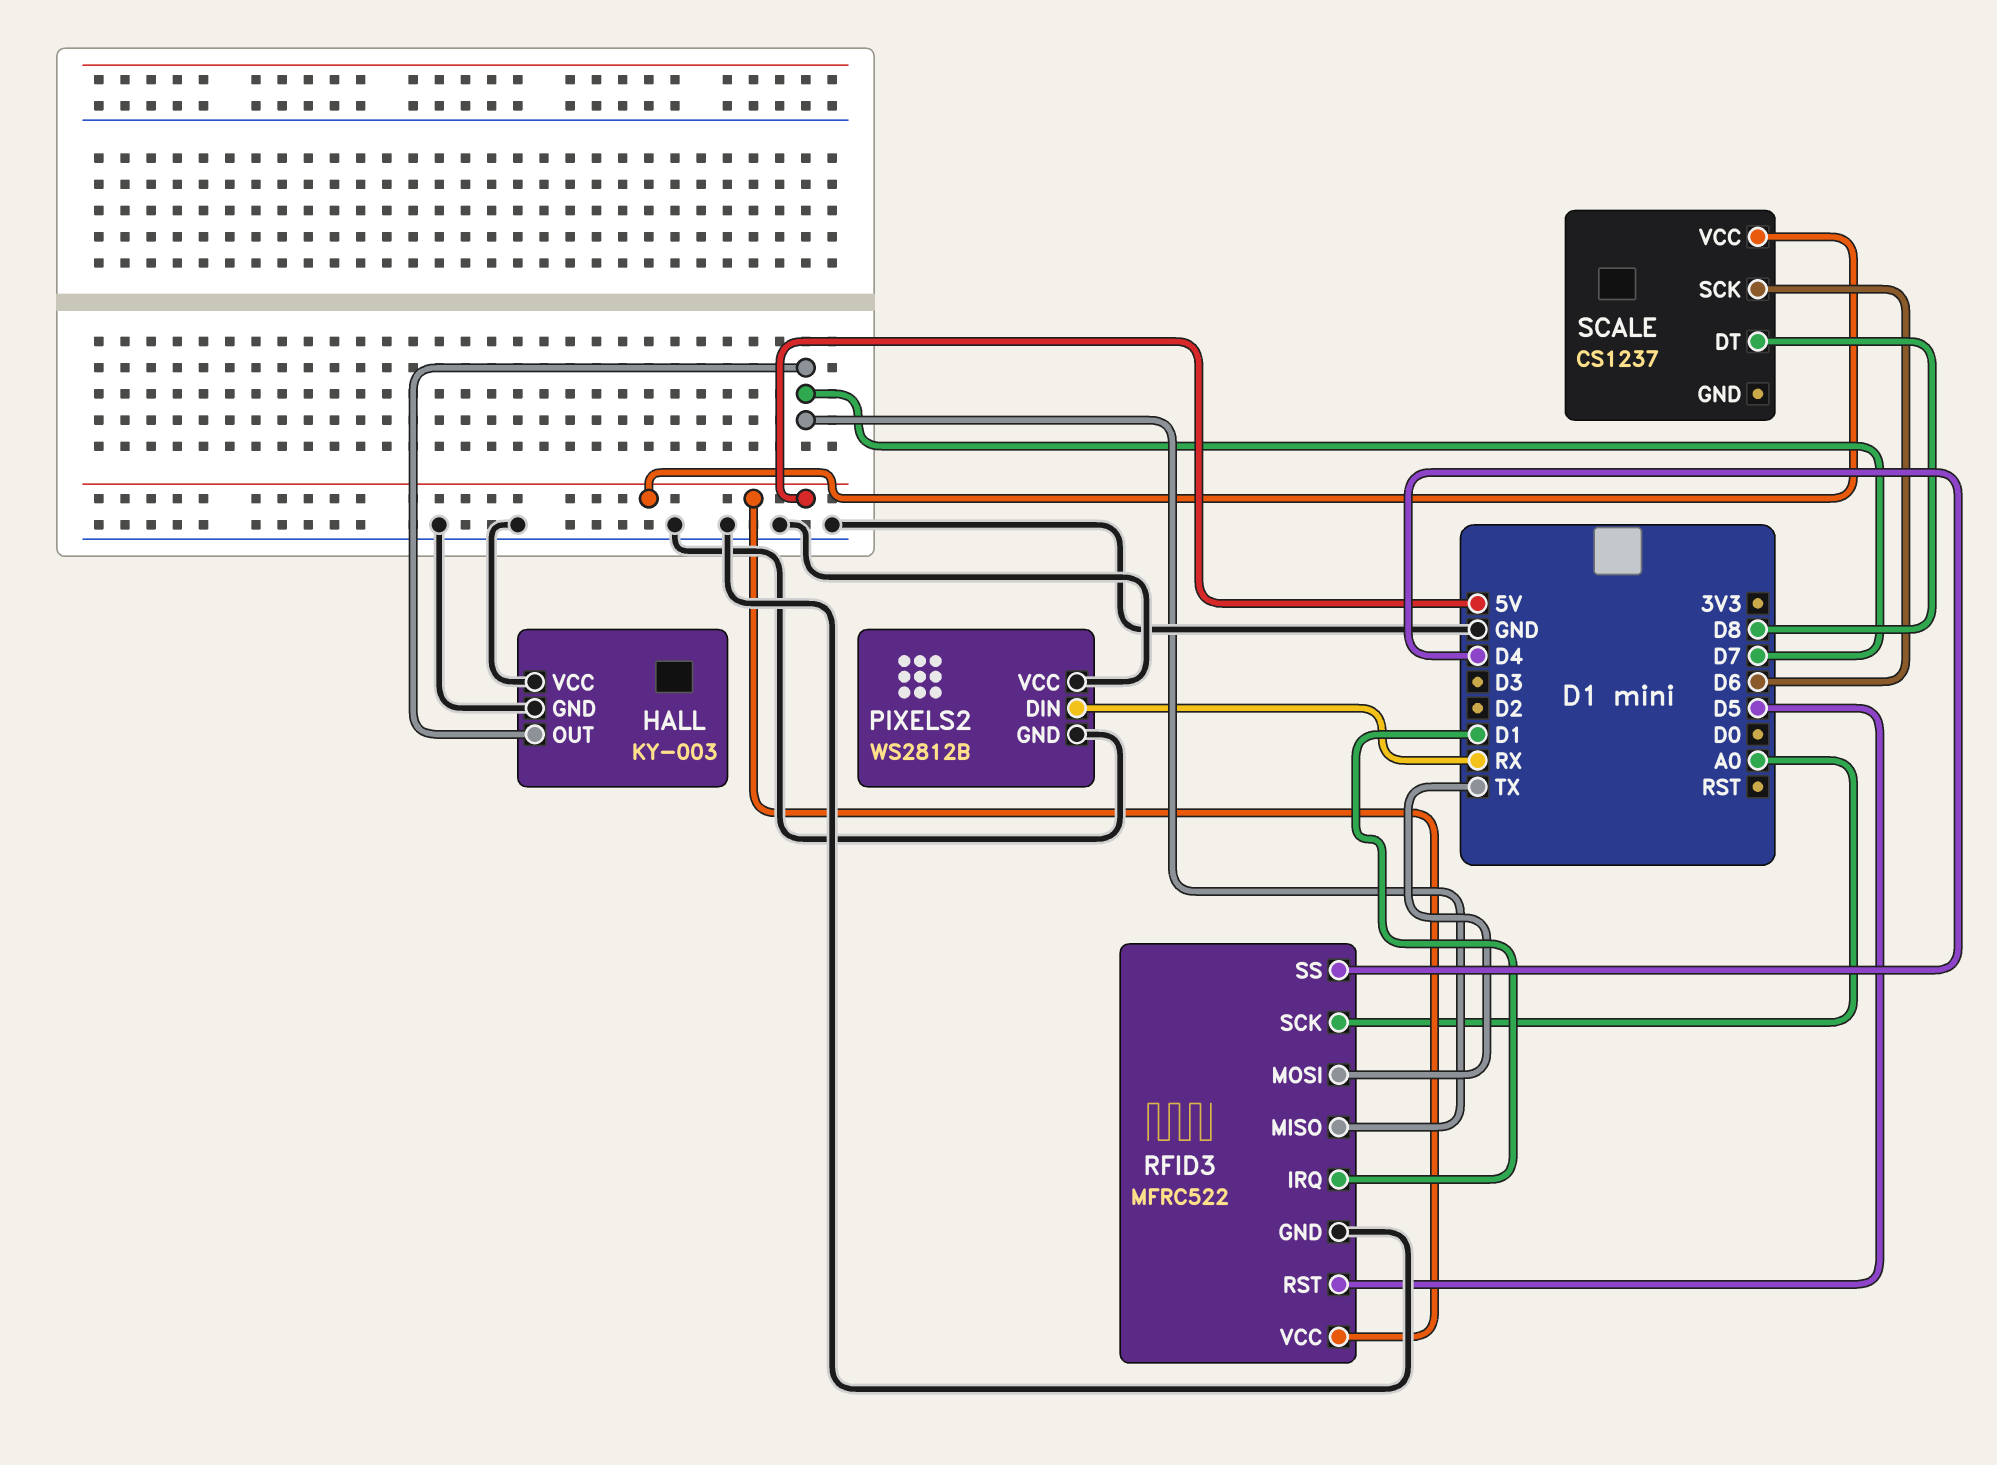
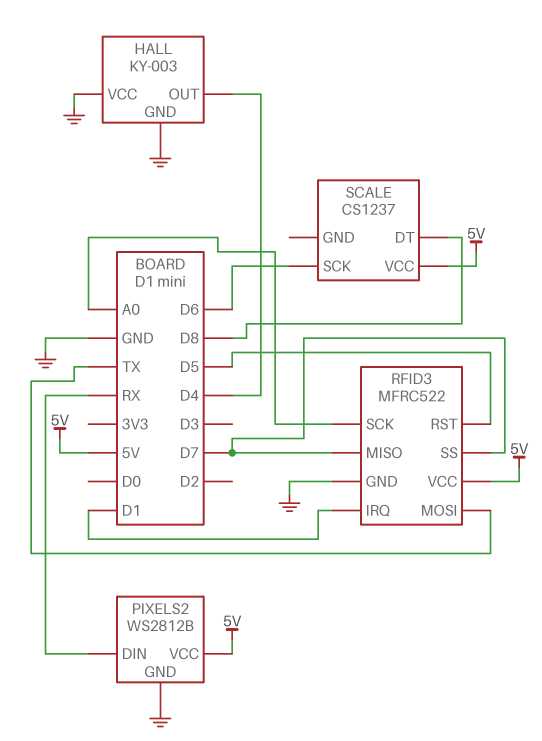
HALL pin OUT: D7 -> D4
PIXELS2 pin VCC: GND -> 5V
RFID3 pin SS: D4 -> D7

